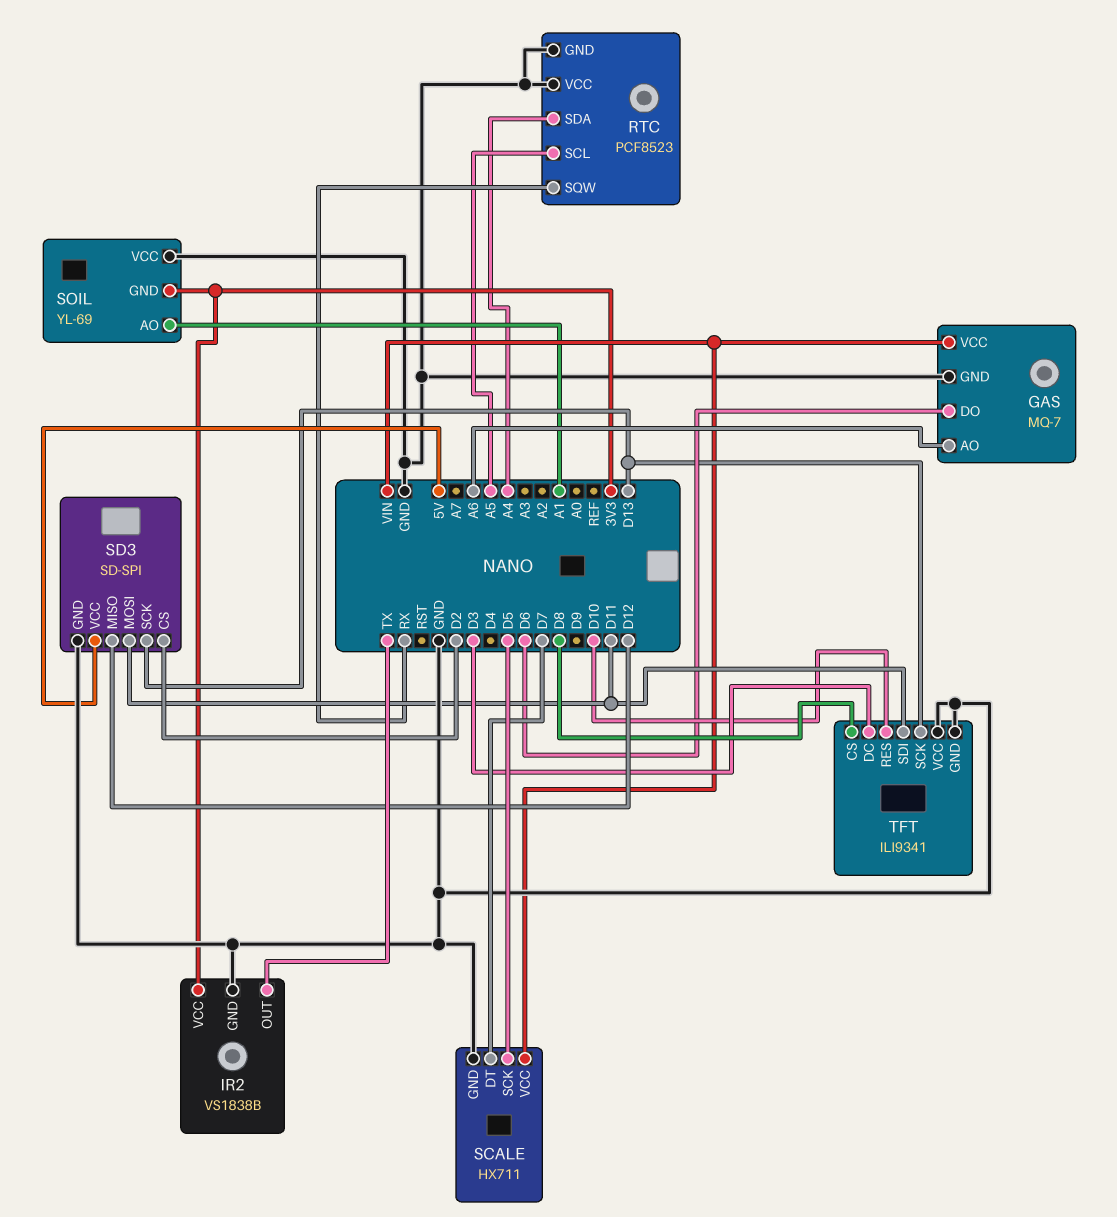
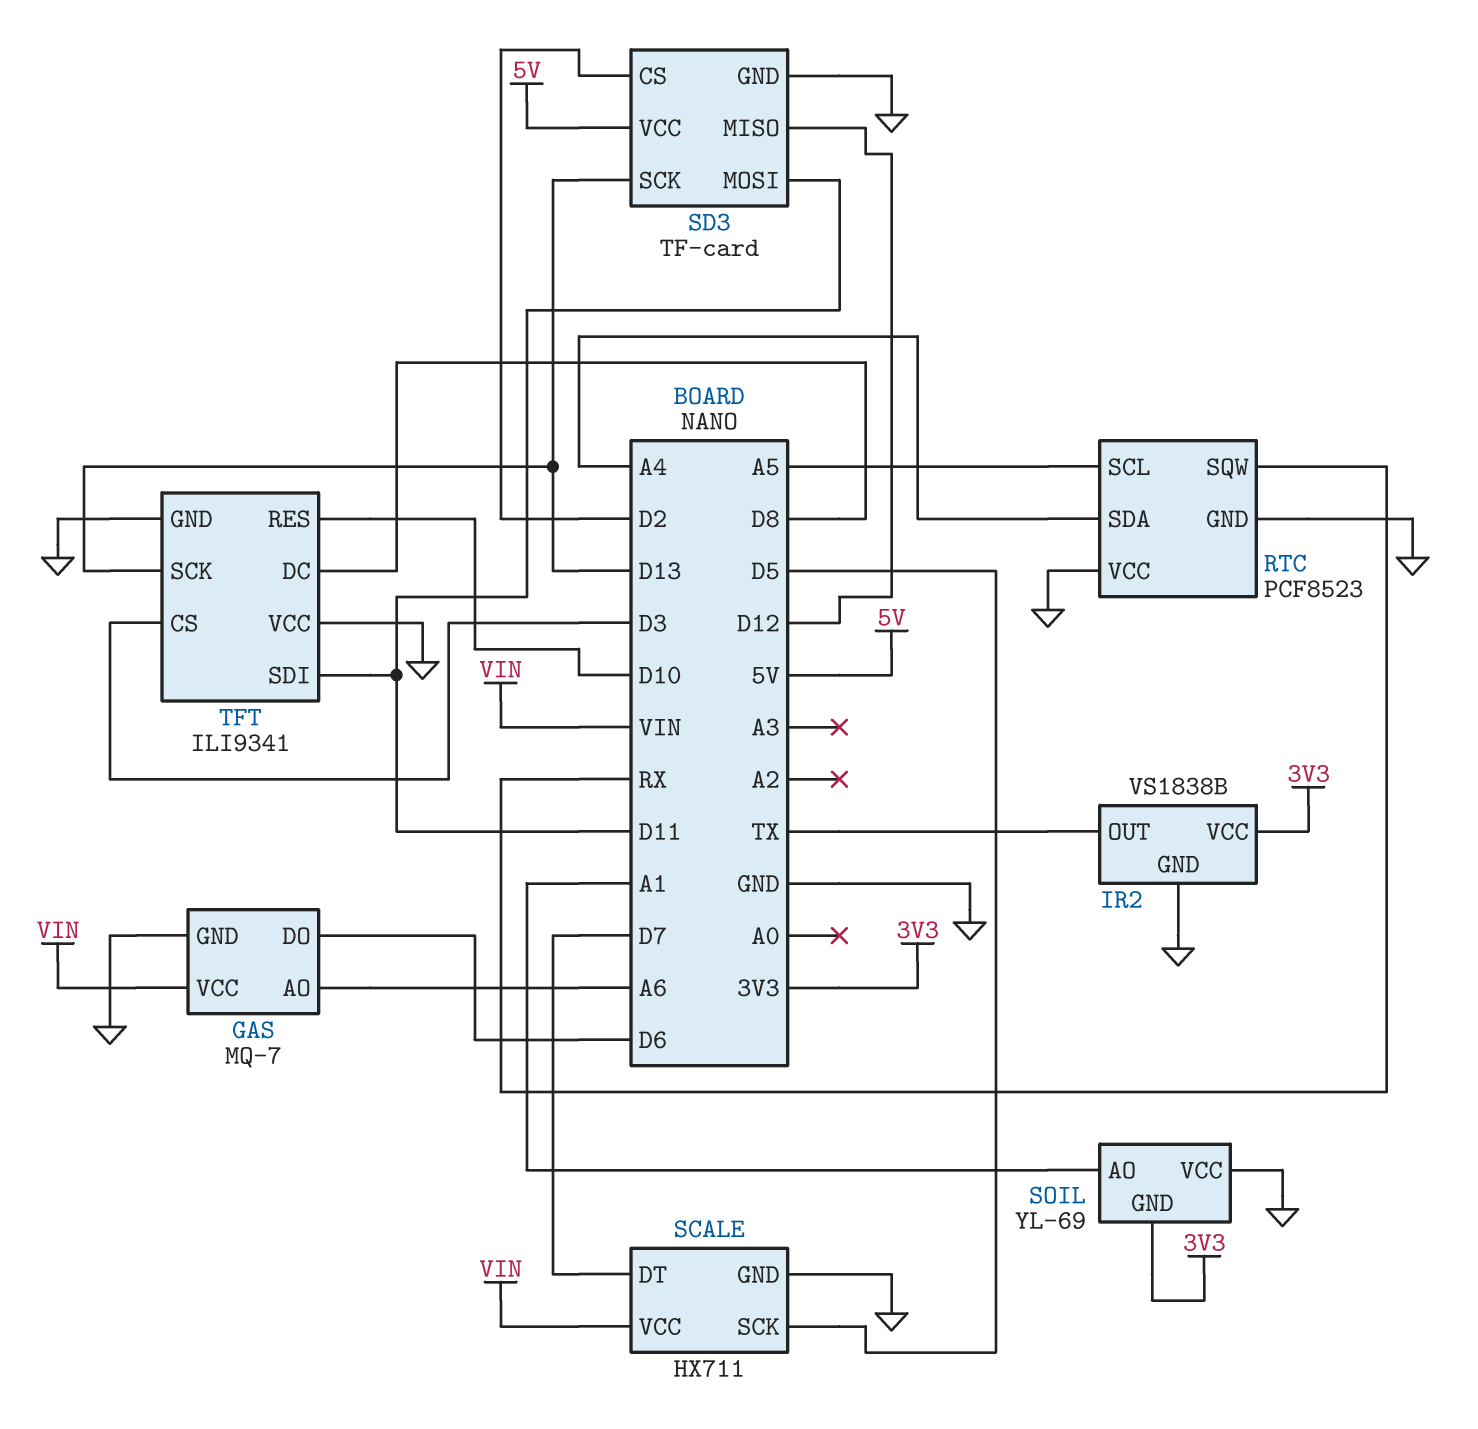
SD3: SD-SPI -> TF-card
TFT pin CS: D8 -> D3
TFT pin DC: D3 -> D8

